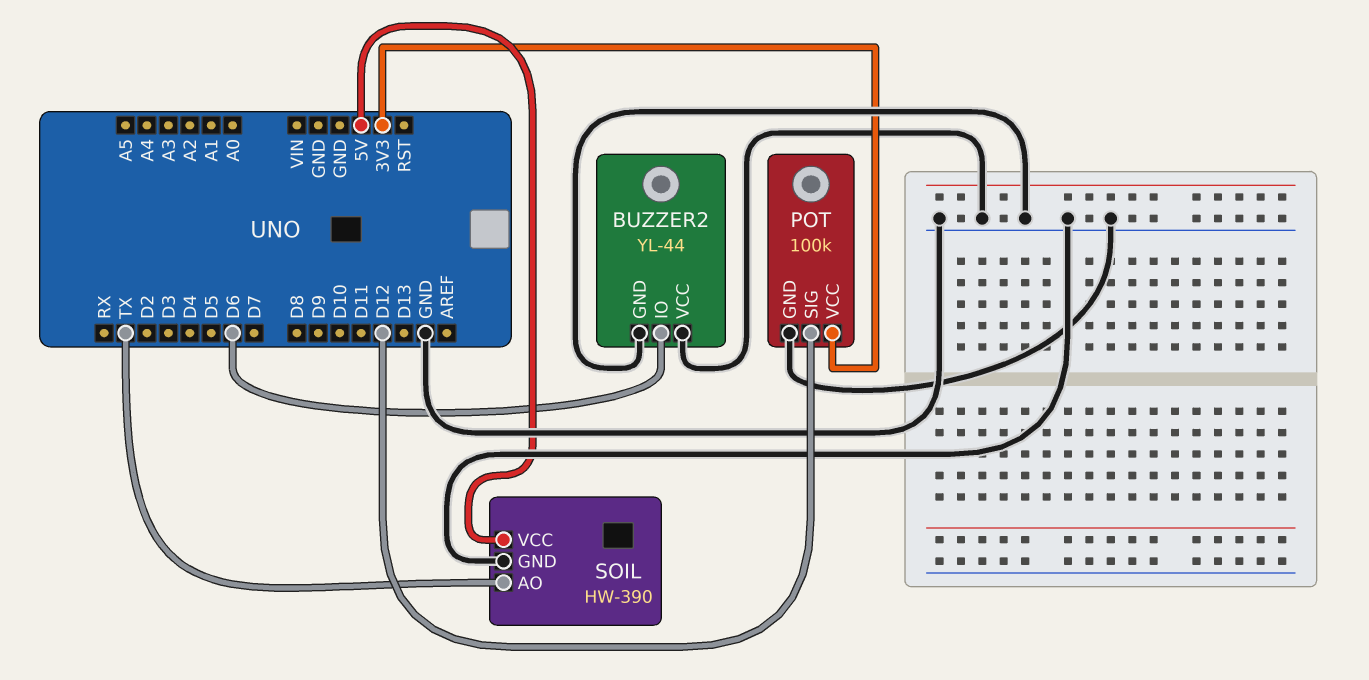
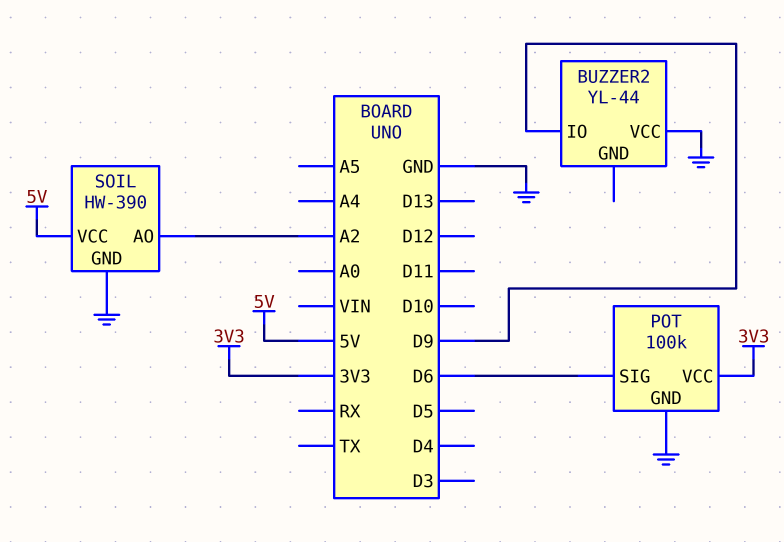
BUZZER2 pin GND: GND -> none
BUZZER2 pin IO: D6 -> D9
POT pin SIG: D12 -> D6
SOIL pin AO: TX -> A2

